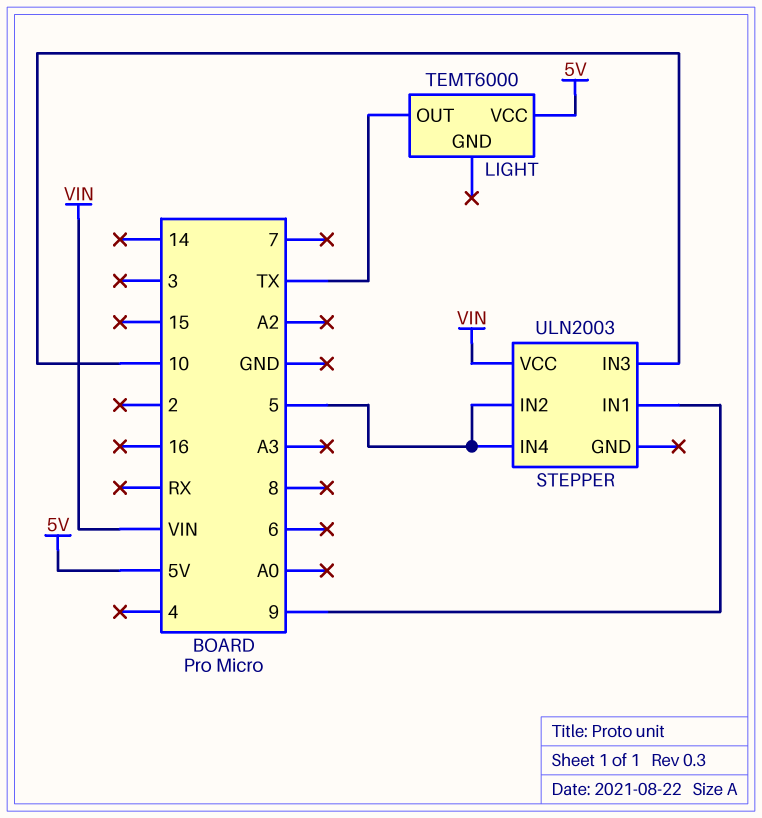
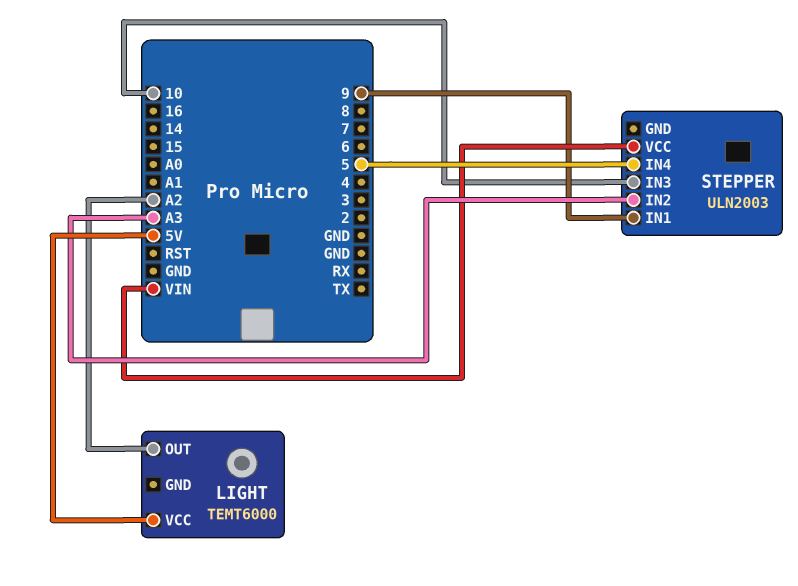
LIGHT pin OUT: TX -> A2
STEPPER pin IN2: 5 -> A3

